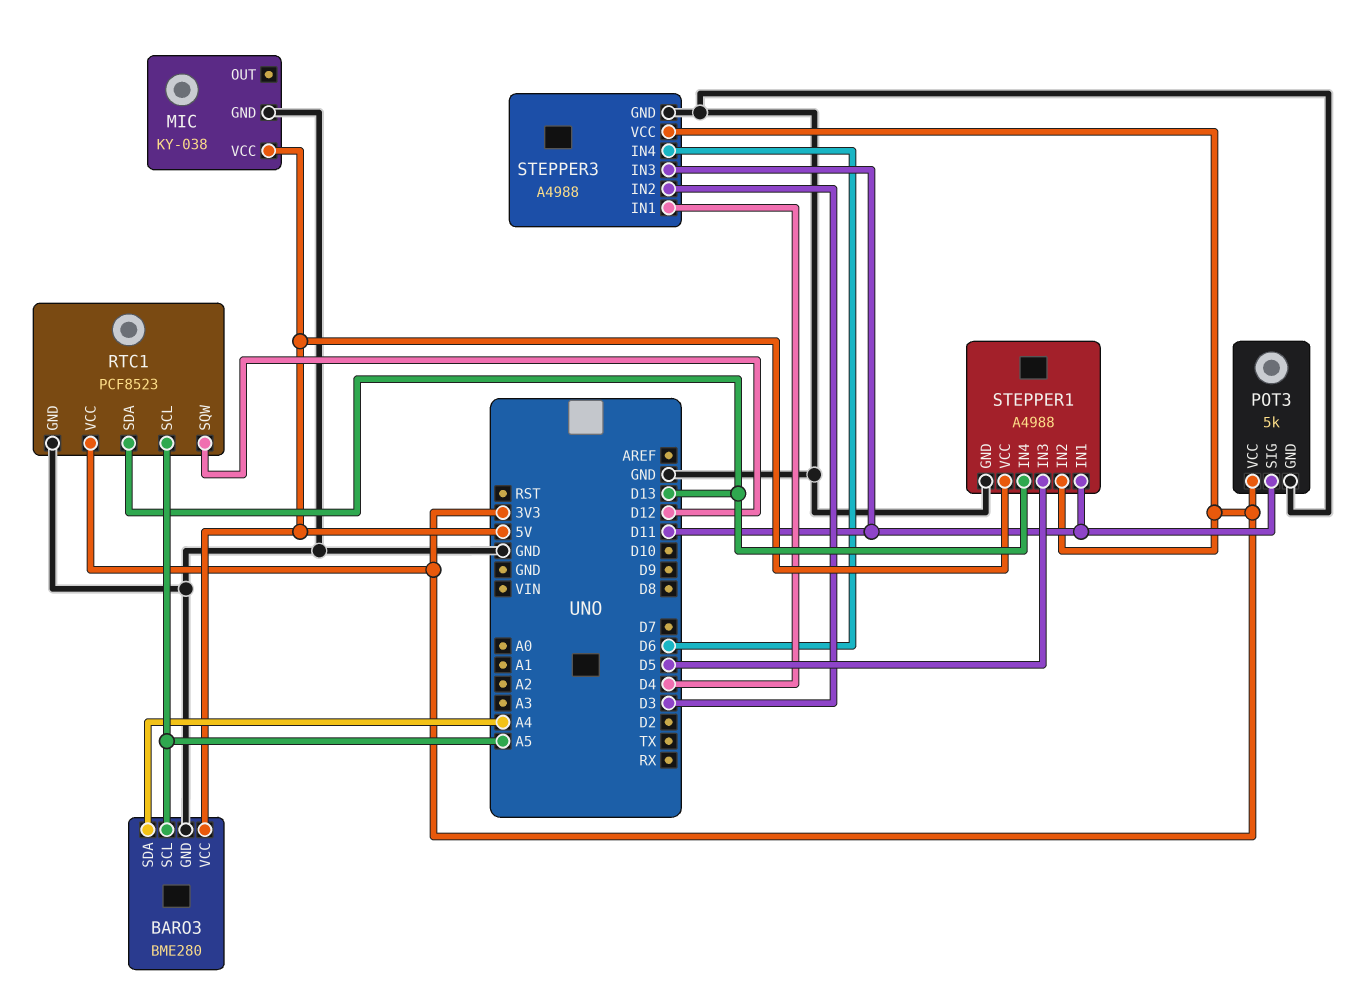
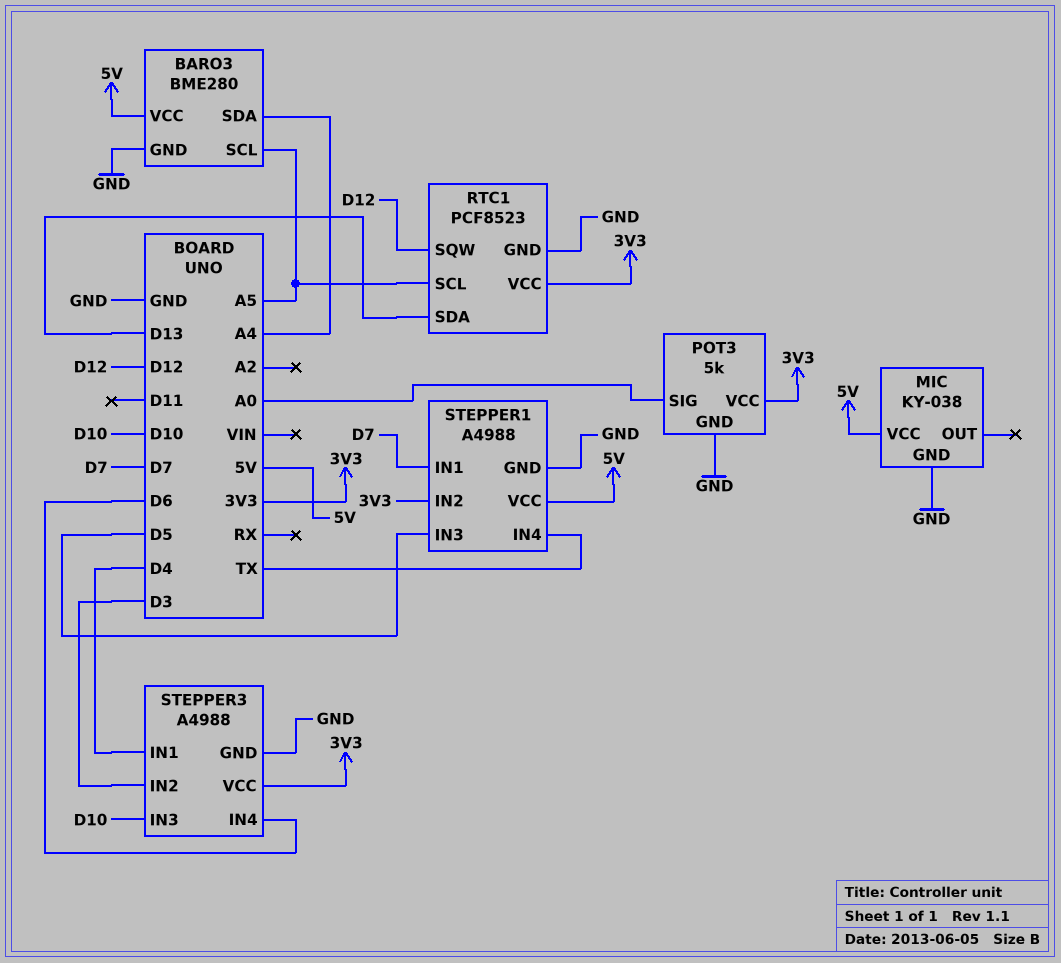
POT3 pin SIG: D11 -> A0
STEPPER1 pin IN1: D11 -> D7
STEPPER1 pin IN4: D13 -> TX
STEPPER3 pin IN3: D11 -> D10

